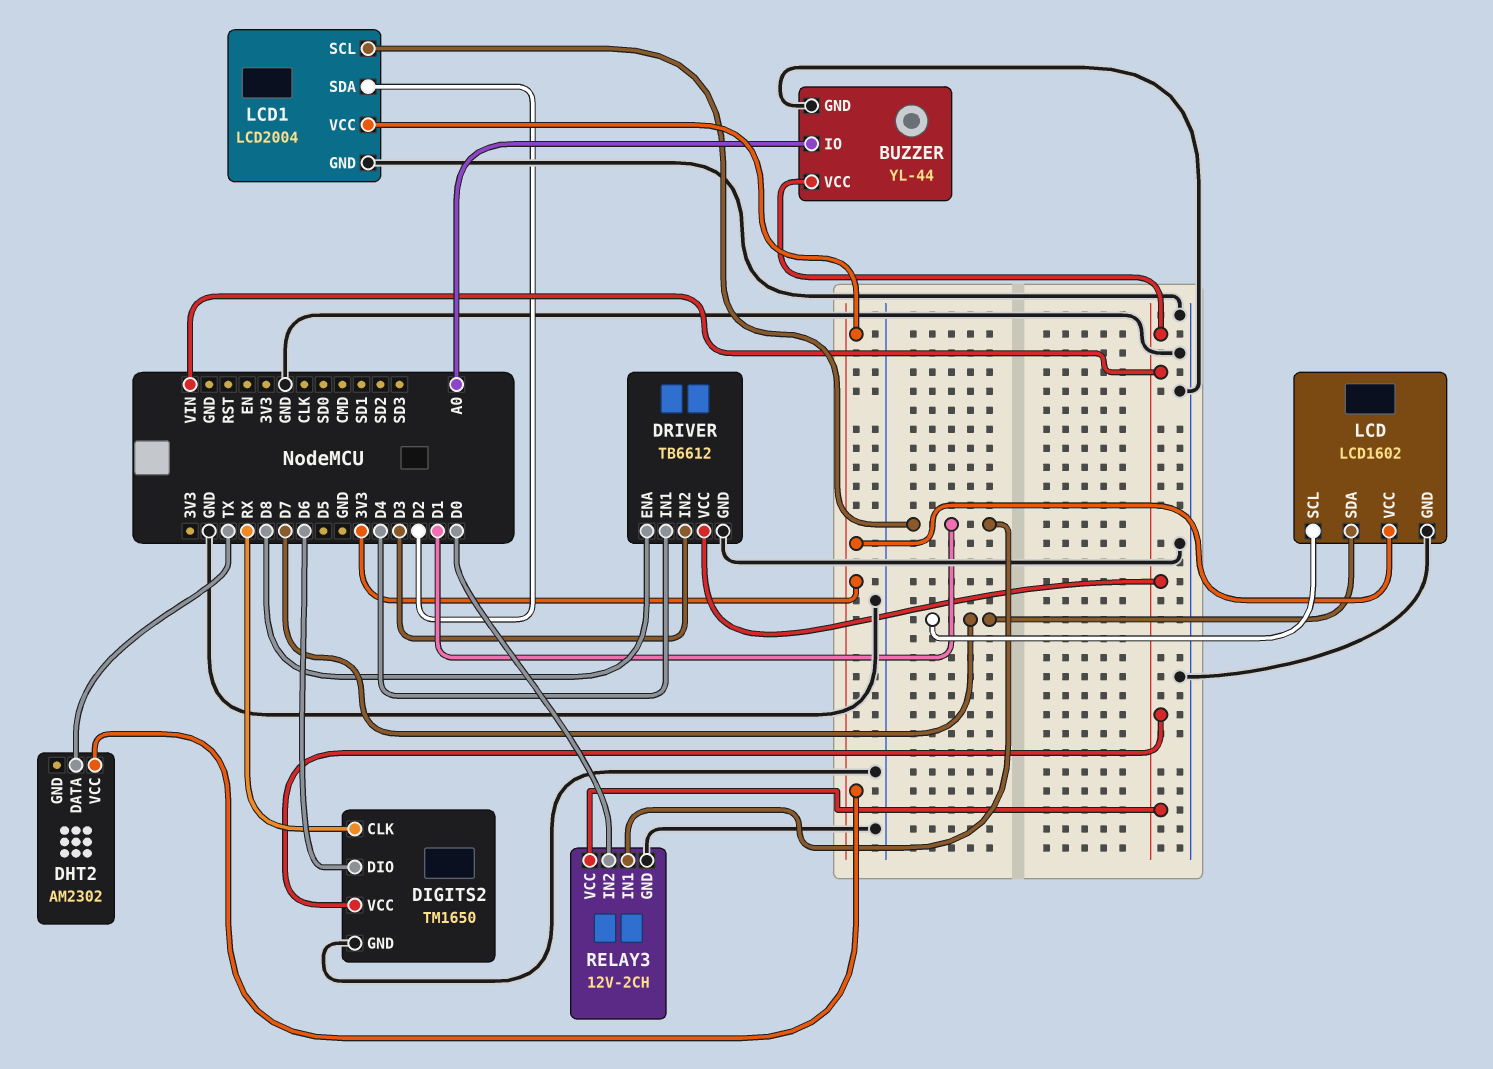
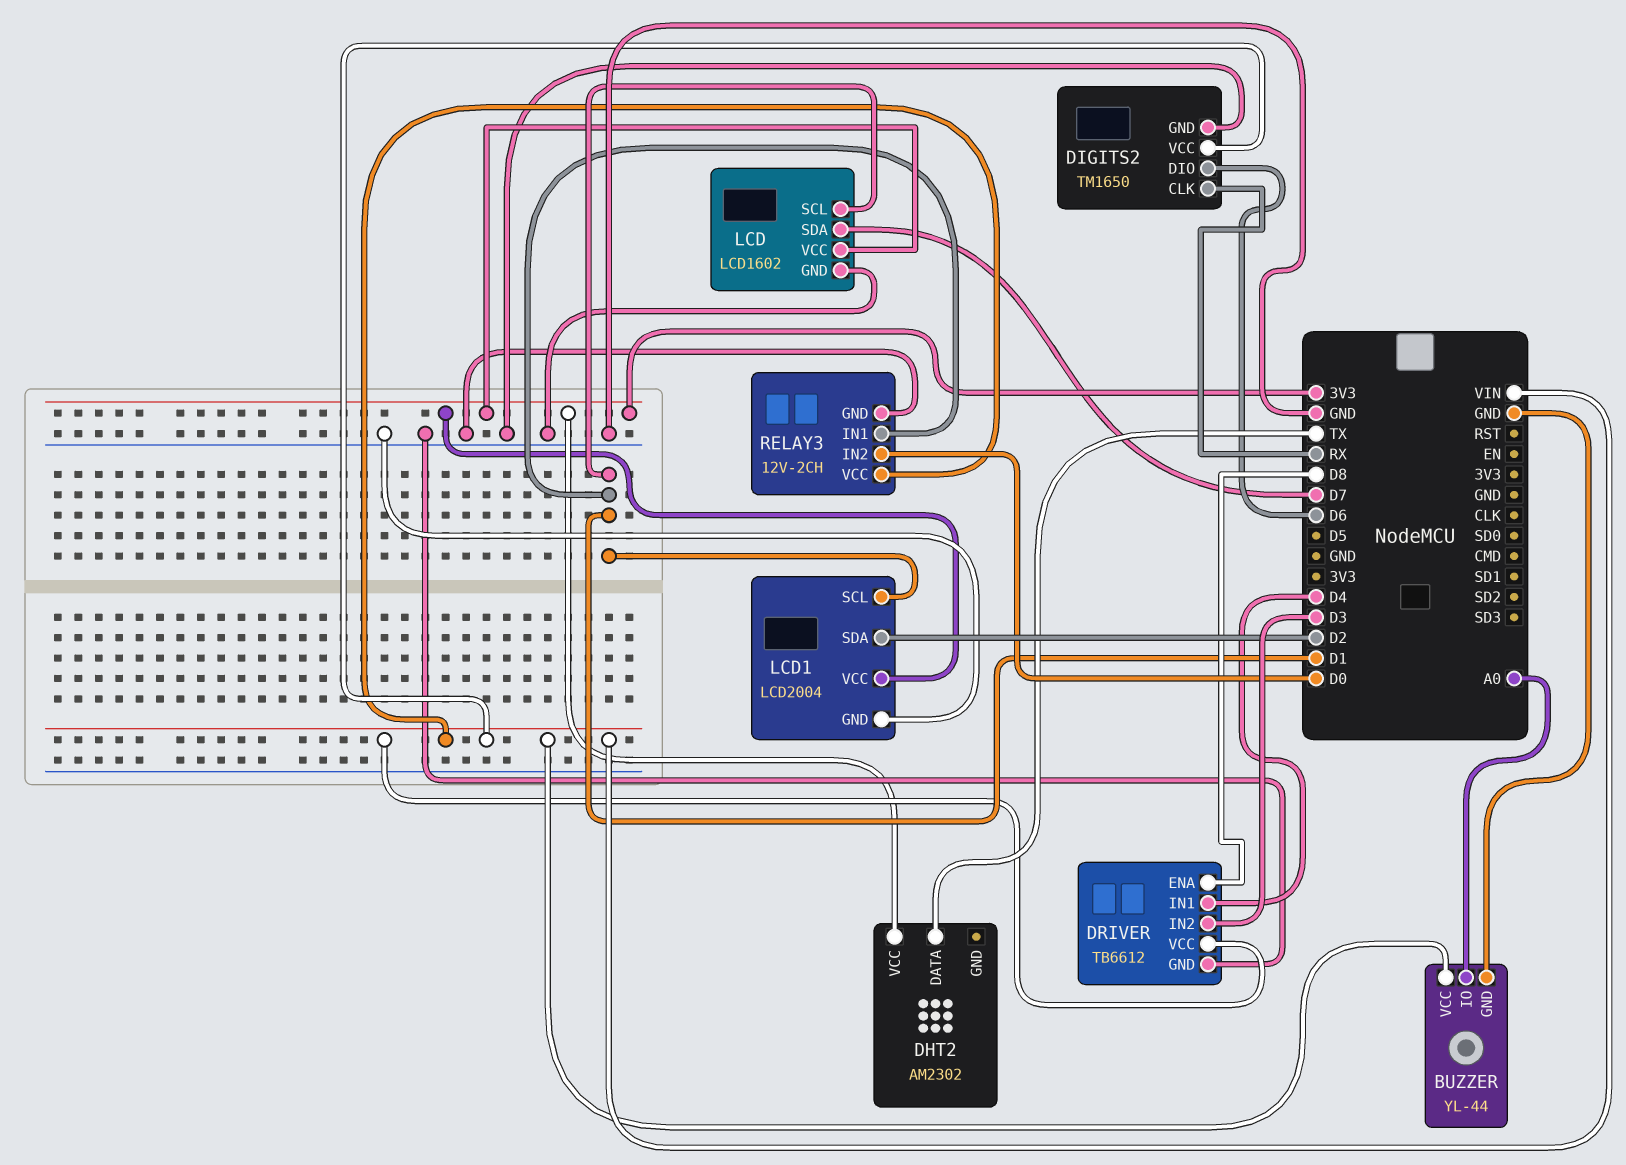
LCD pin SCL: D7 -> D1

